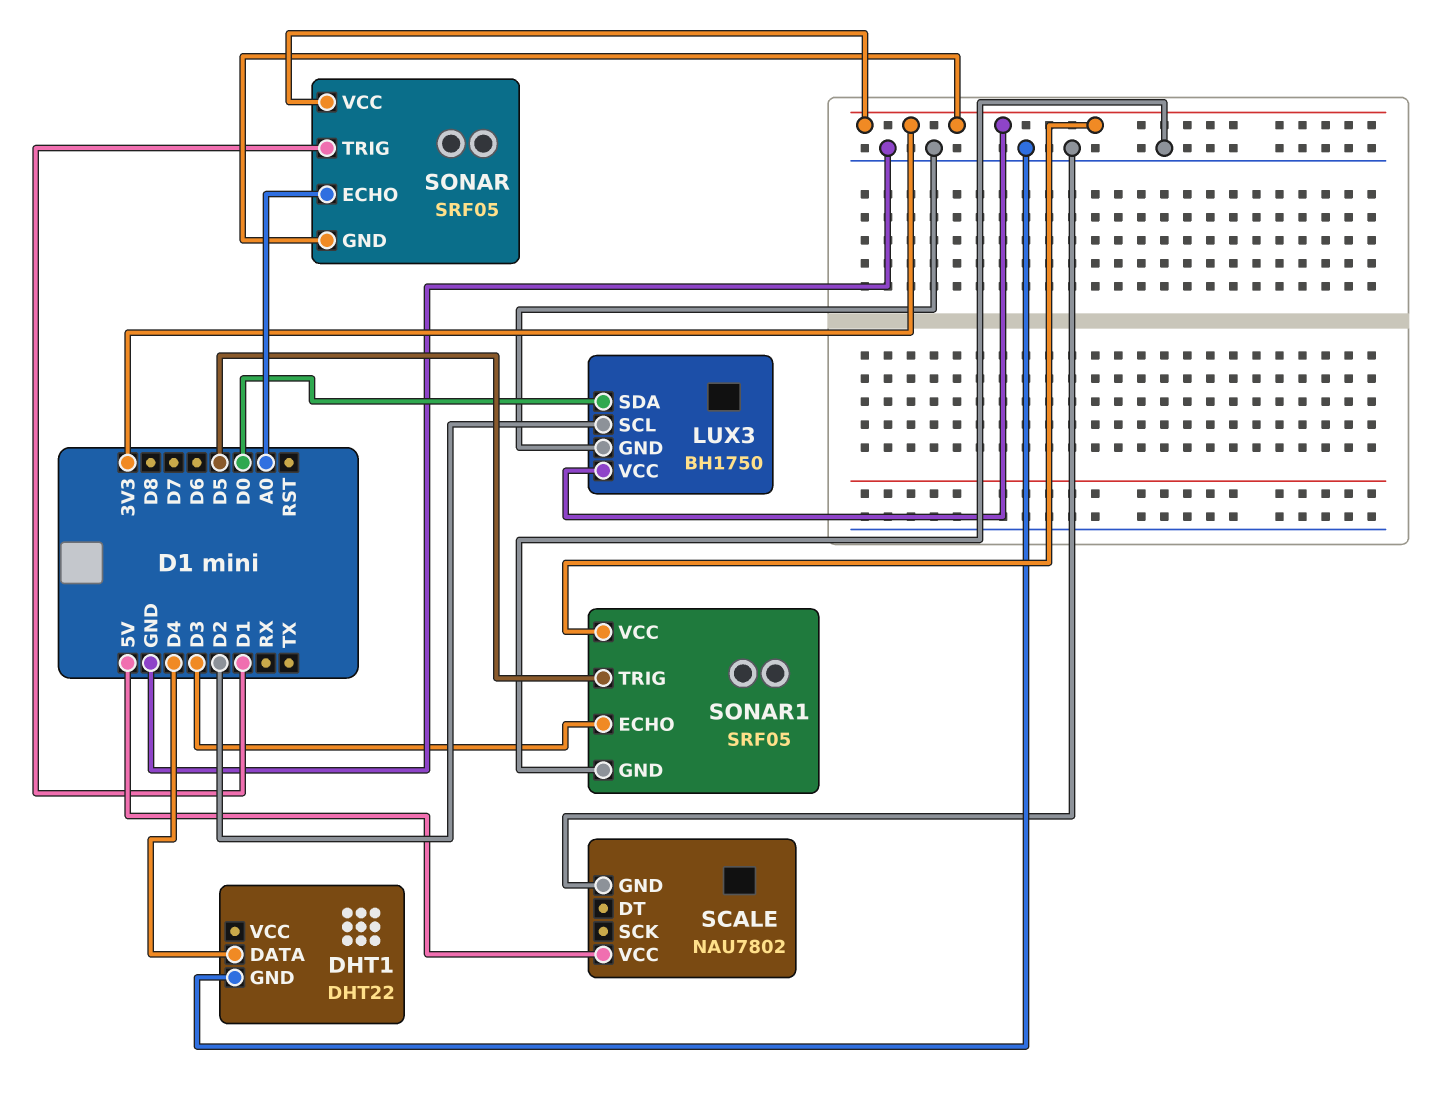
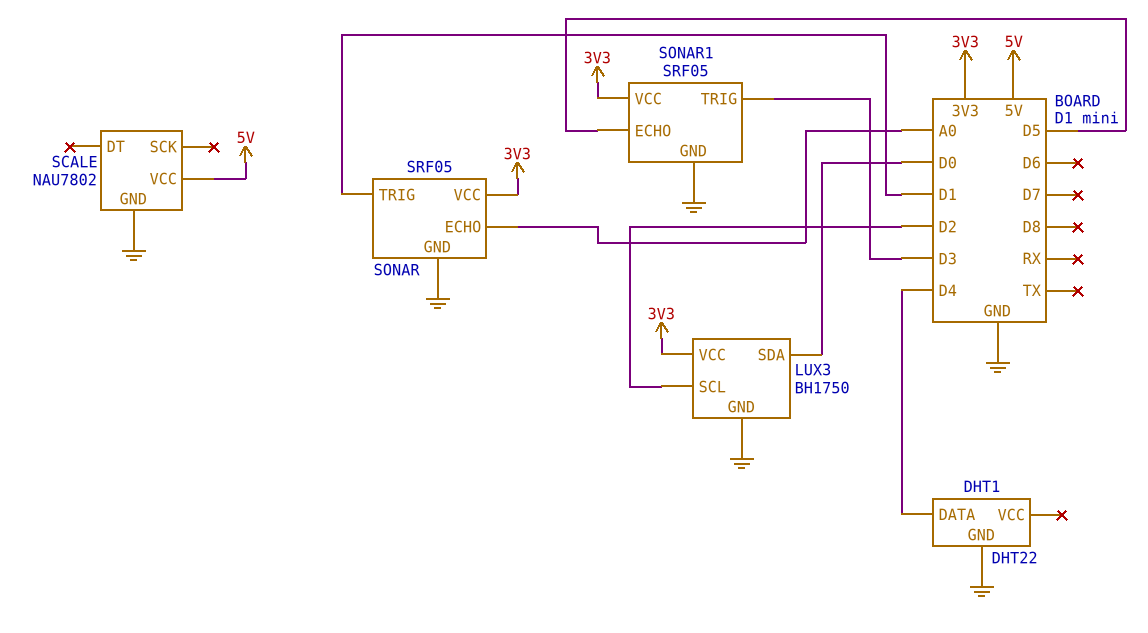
SONAR pin GND: 3V3 -> GND
SONAR1 pin ECHO: D3 -> D5
SONAR1 pin TRIG: D5 -> D3

